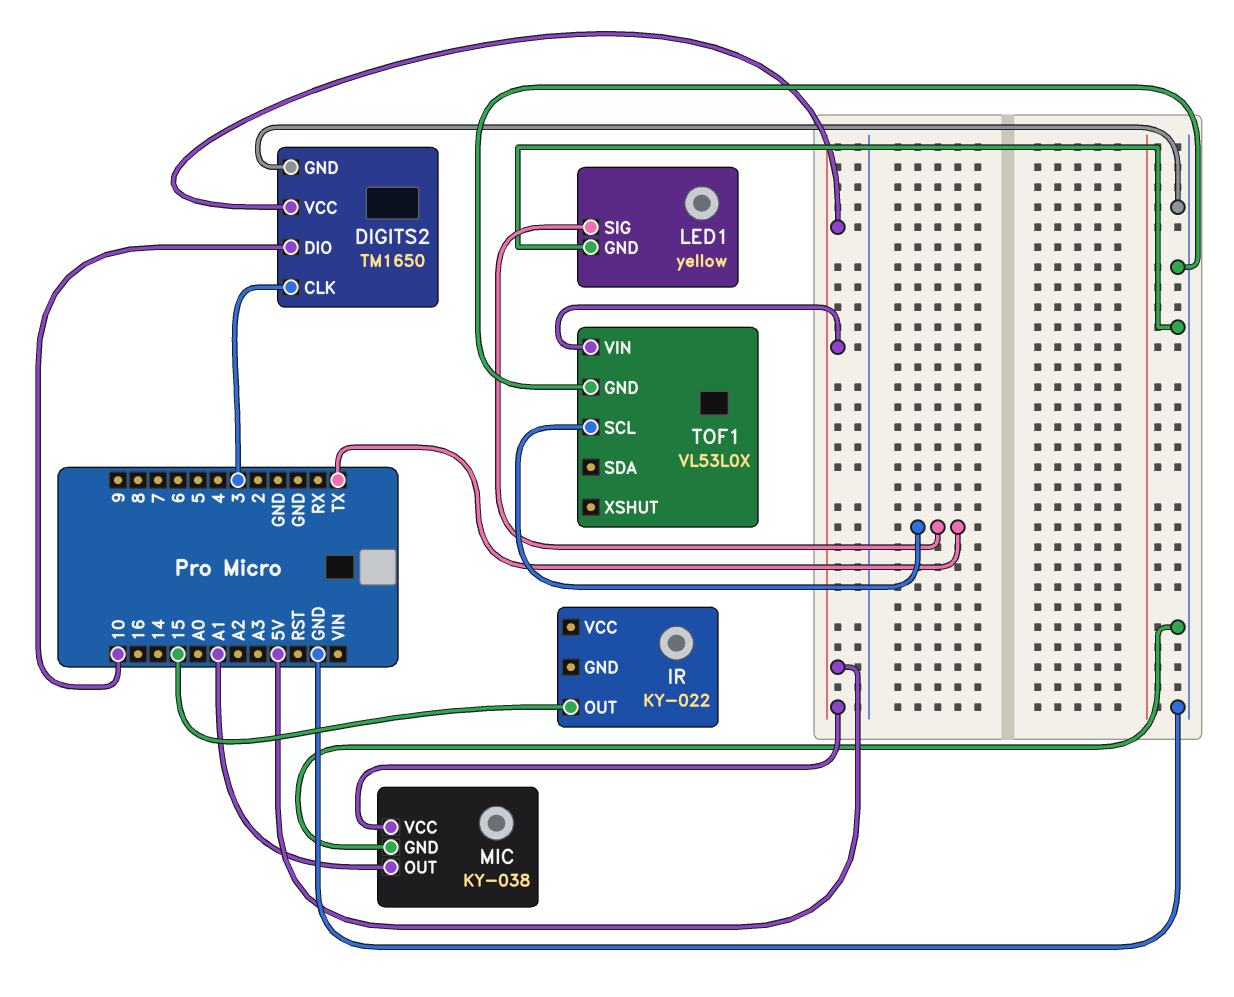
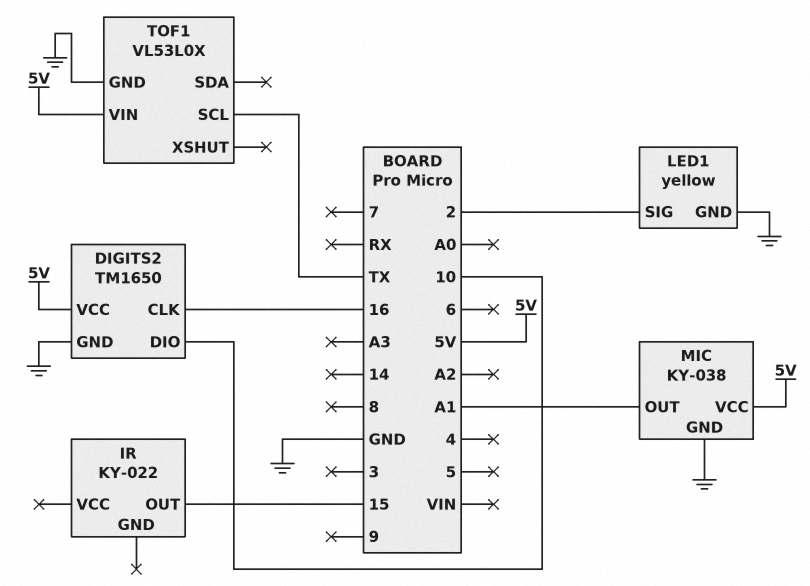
DIGITS2 pin CLK: 3 -> 16
LED1 pin SIG: TX -> 2

